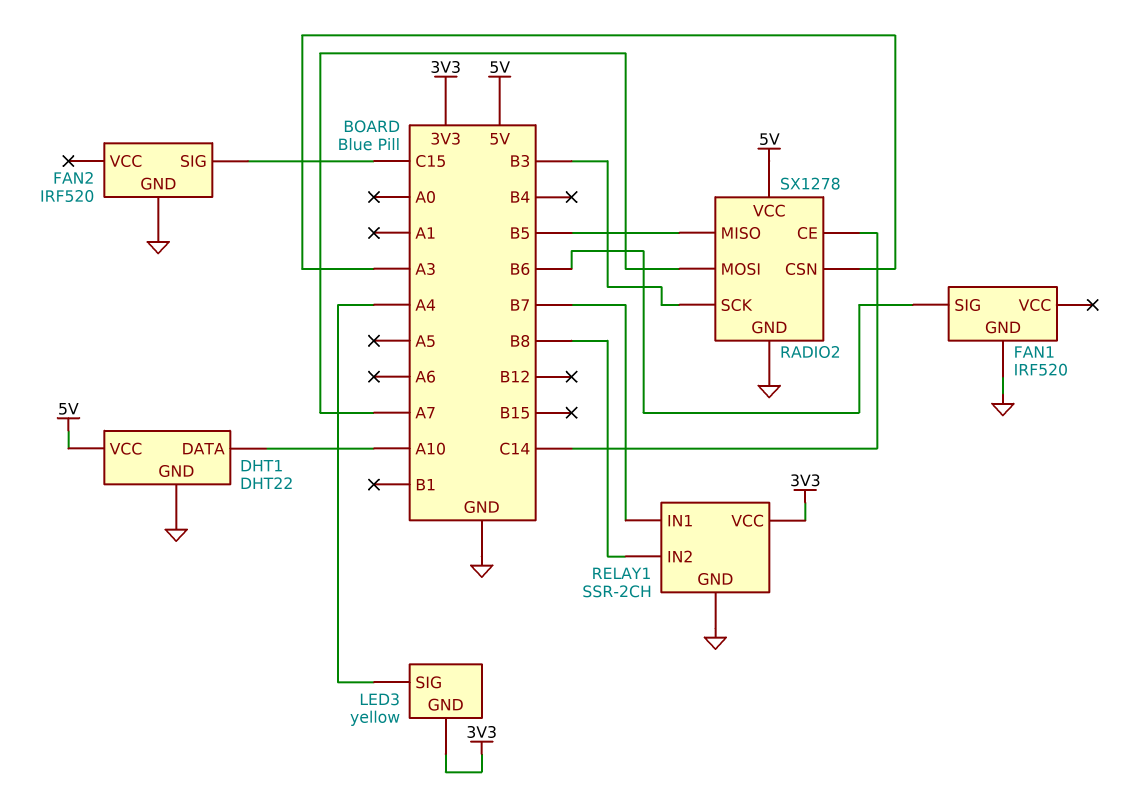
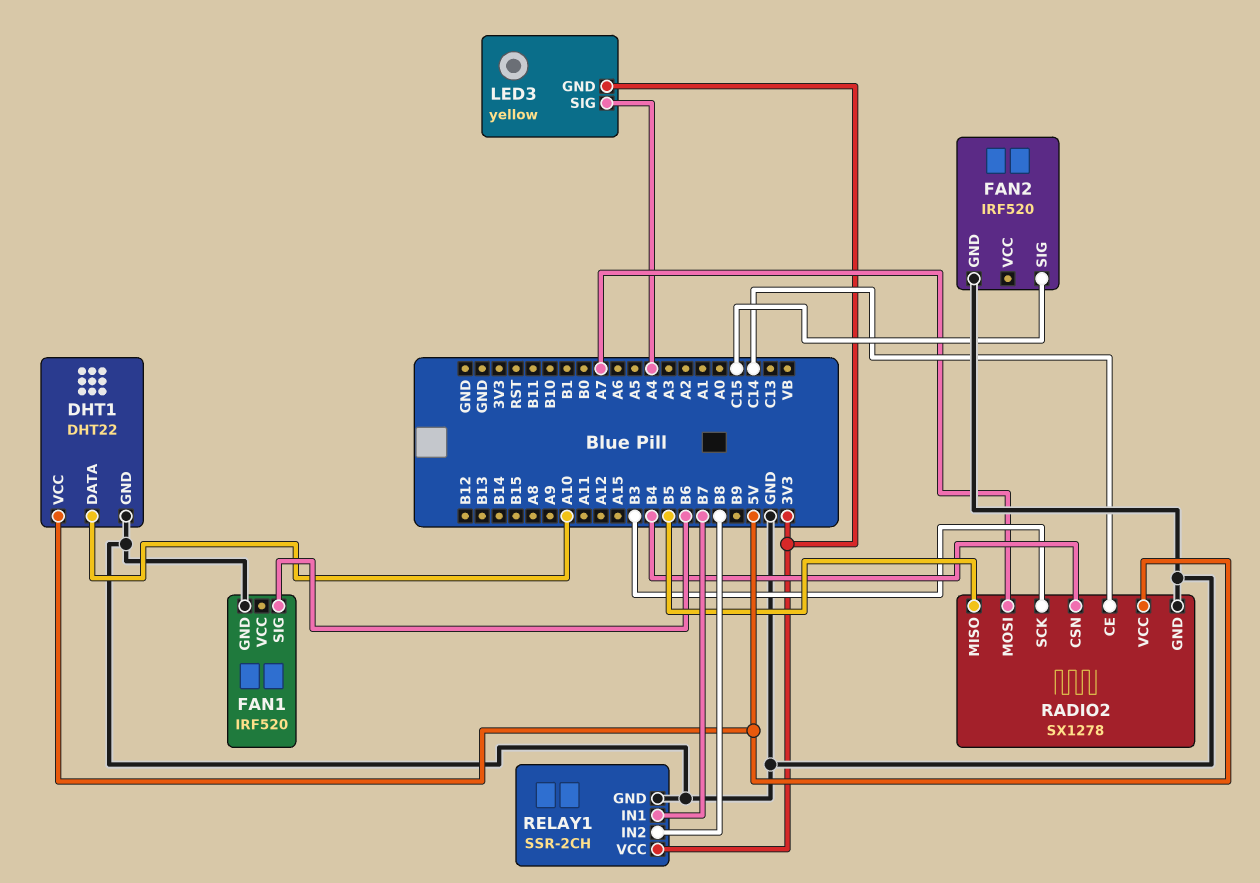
RADIO2 pin CSN: A3 -> B4

